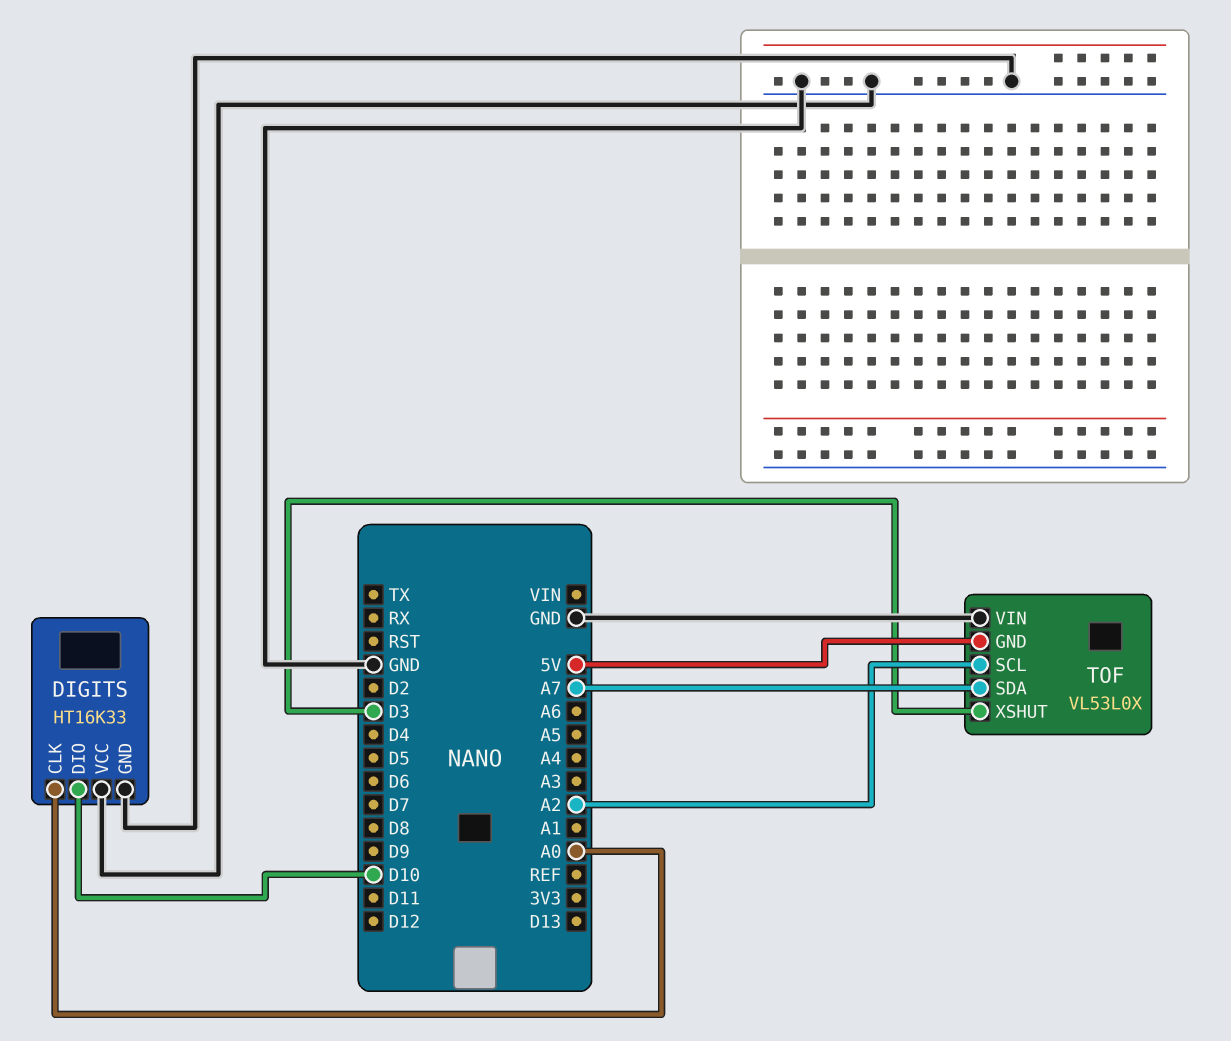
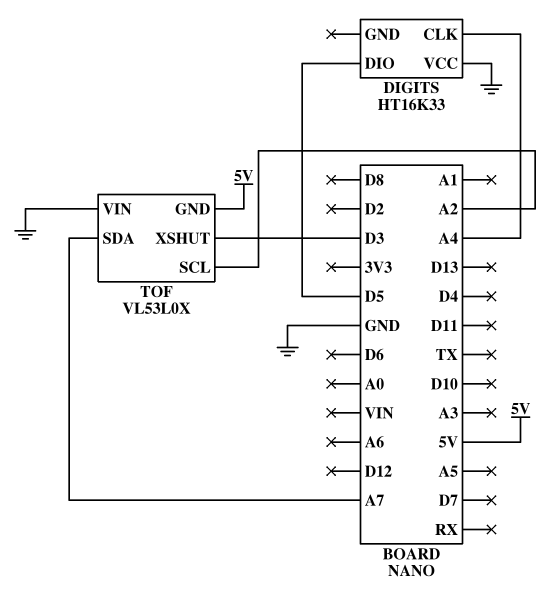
DIGITS pin CLK: A0 -> A4
DIGITS pin DIO: D10 -> D5
DIGITS pin GND: GND -> none

